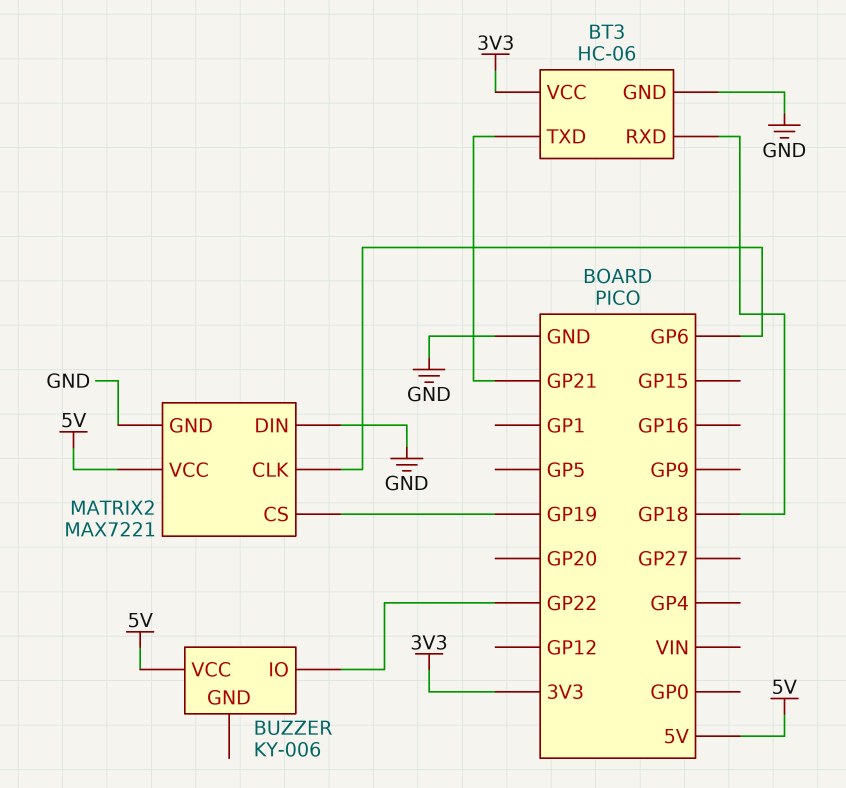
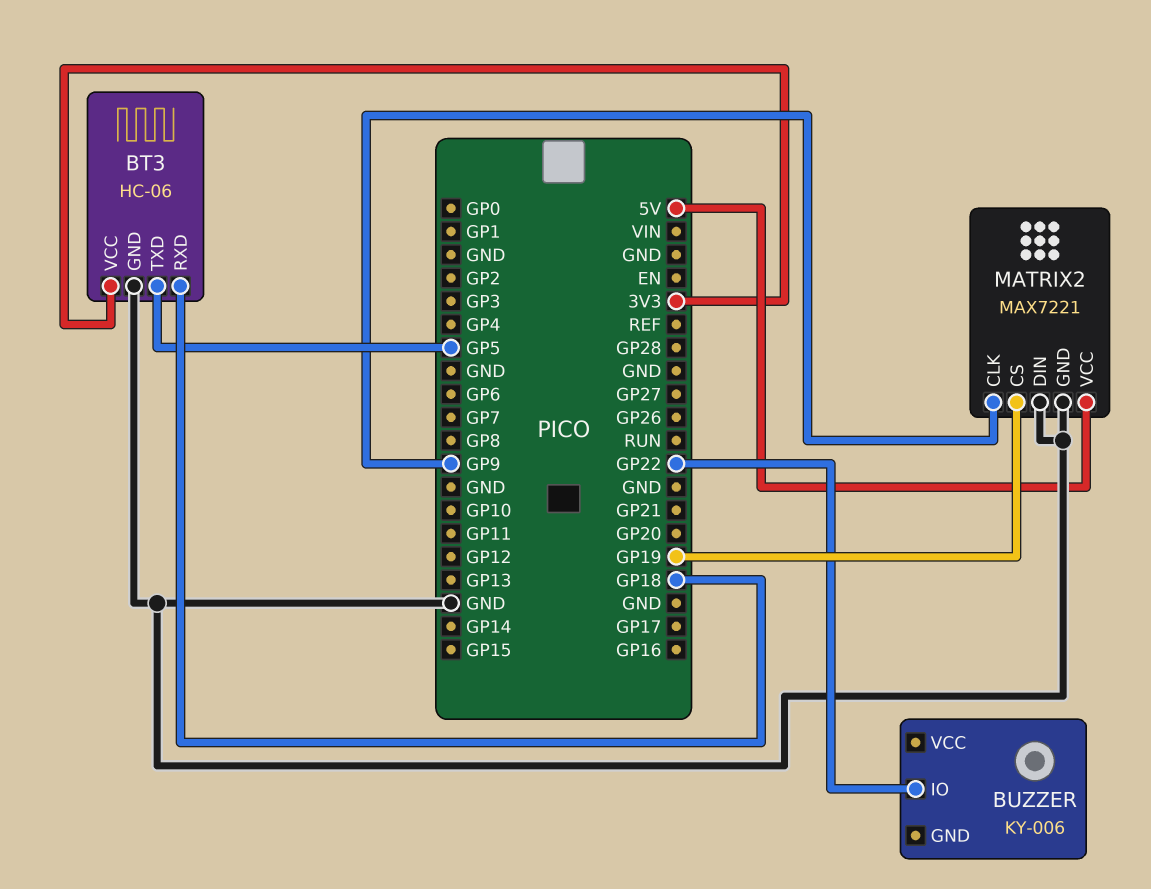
BT3 pin TXD: GP21 -> GP5
BUZZER pin VCC: 5V -> none
MATRIX2 pin CLK: GP6 -> GP9

